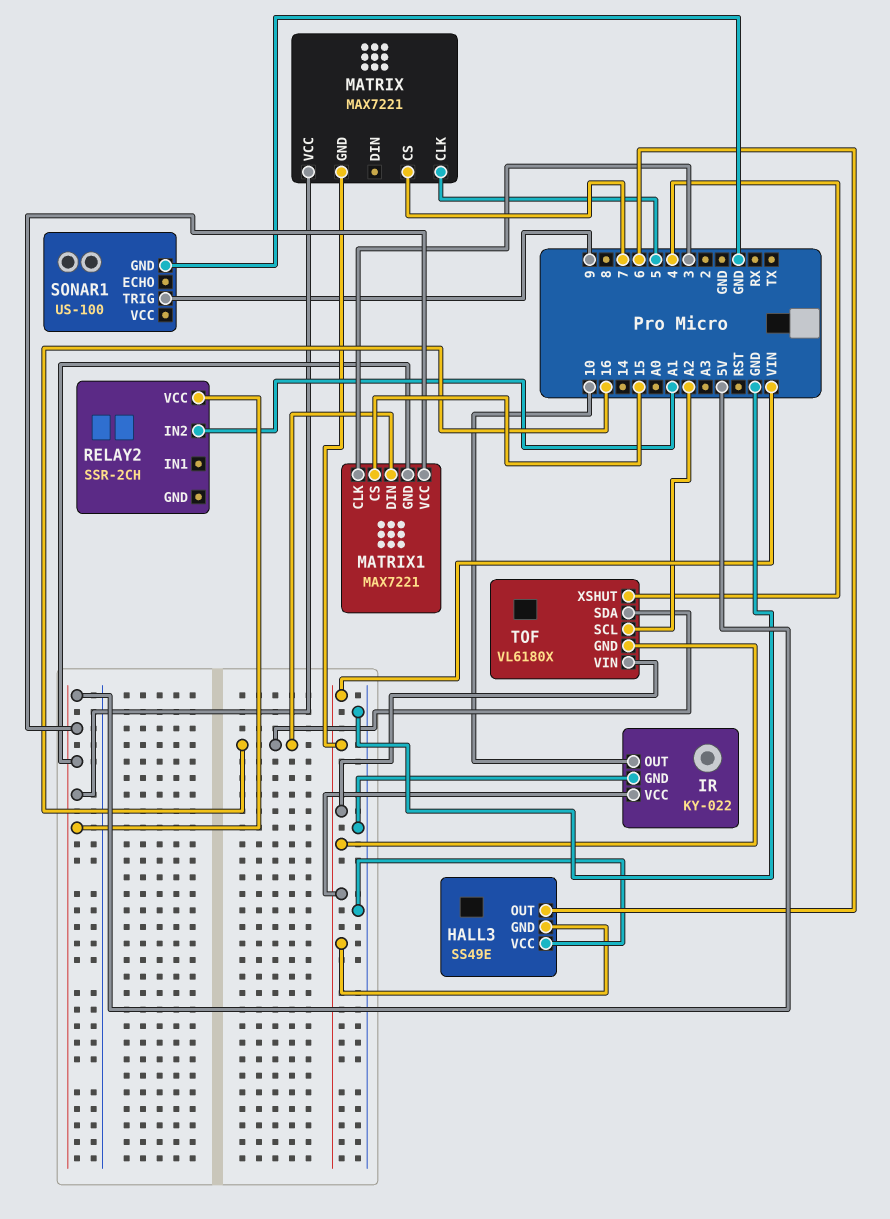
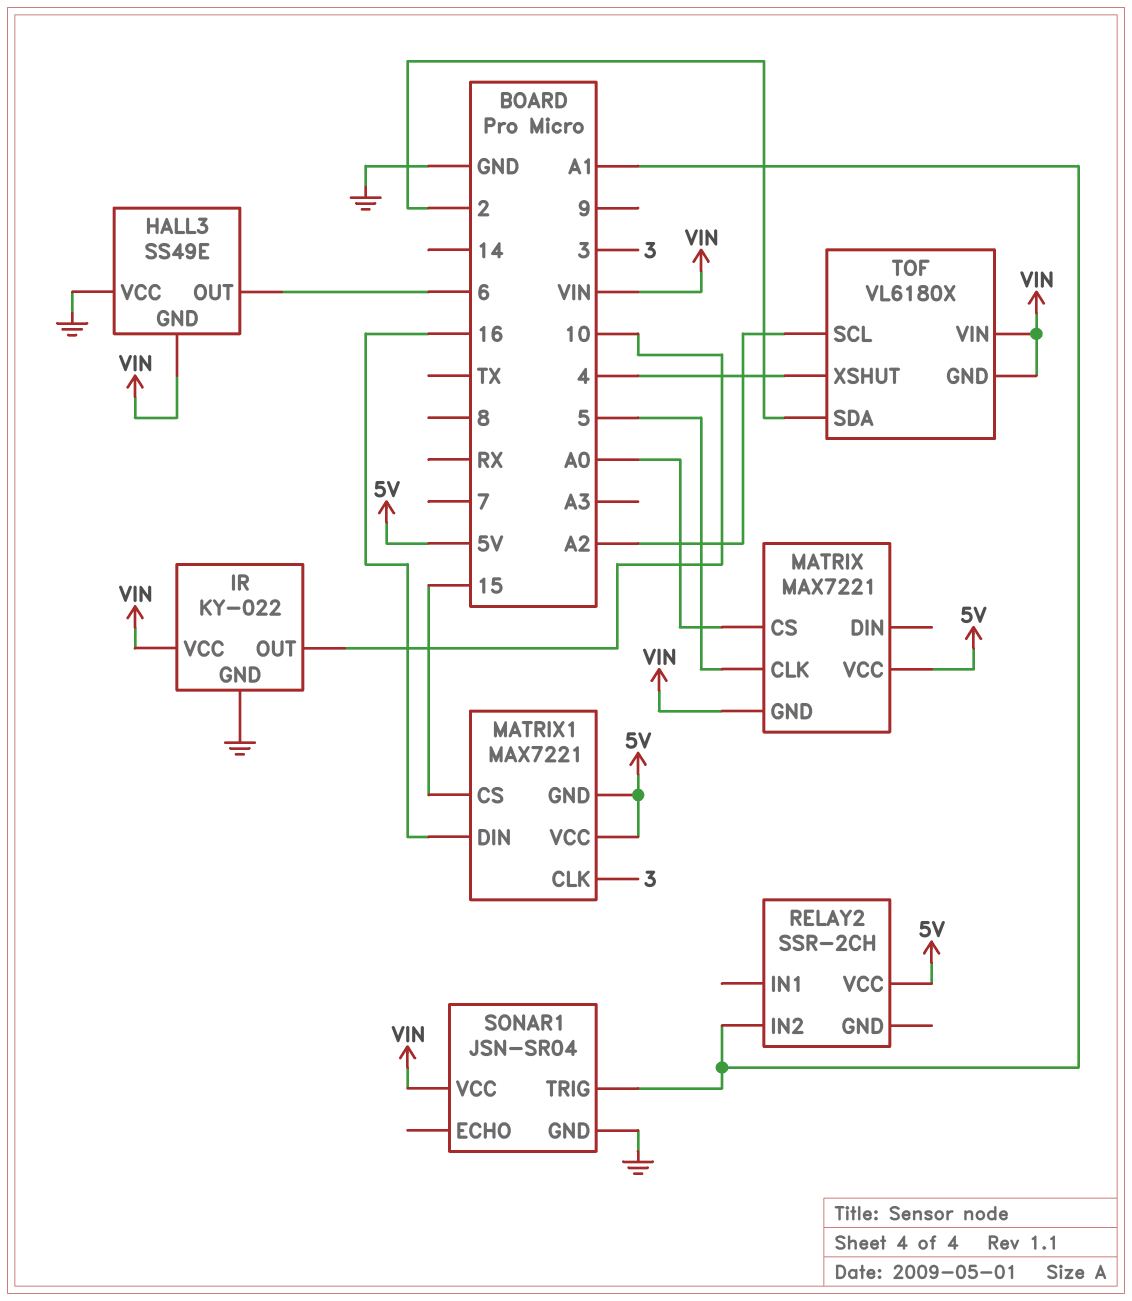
MATRIX pin CS: 7 -> A0
SONAR1: US-100 -> JSN-SR04
SONAR1 pin TRIG: 9 -> A1
SONAR1 pin VCC: none -> VIN
TOF pin SDA: 16 -> 2

